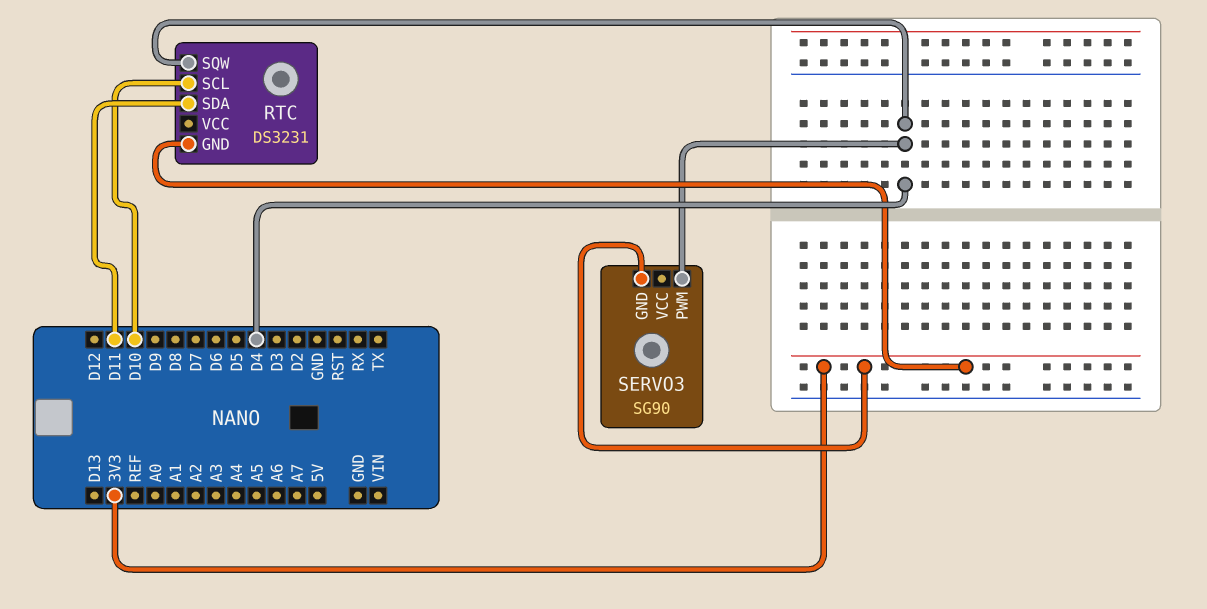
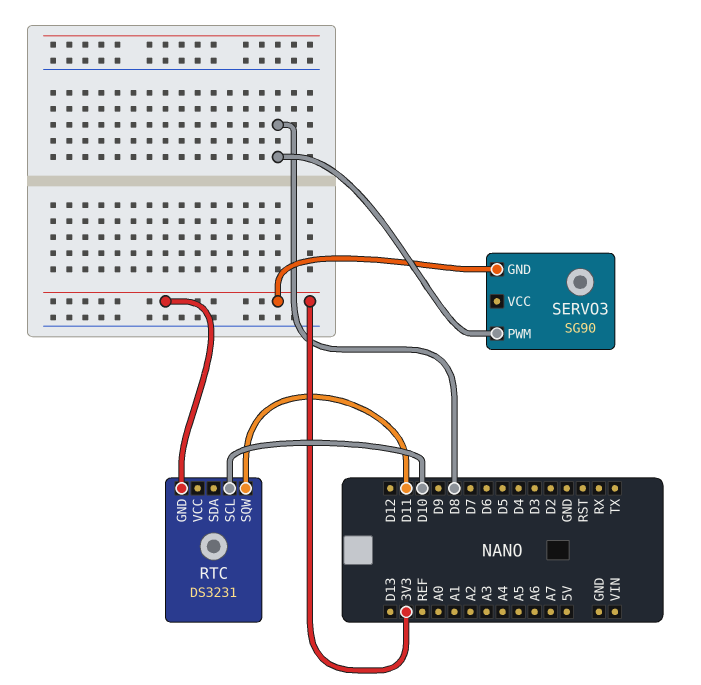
RTC pin SDA: D11 -> none
RTC pin SQW: D4 -> D11
SERVO3 pin PWM: D4 -> D8

